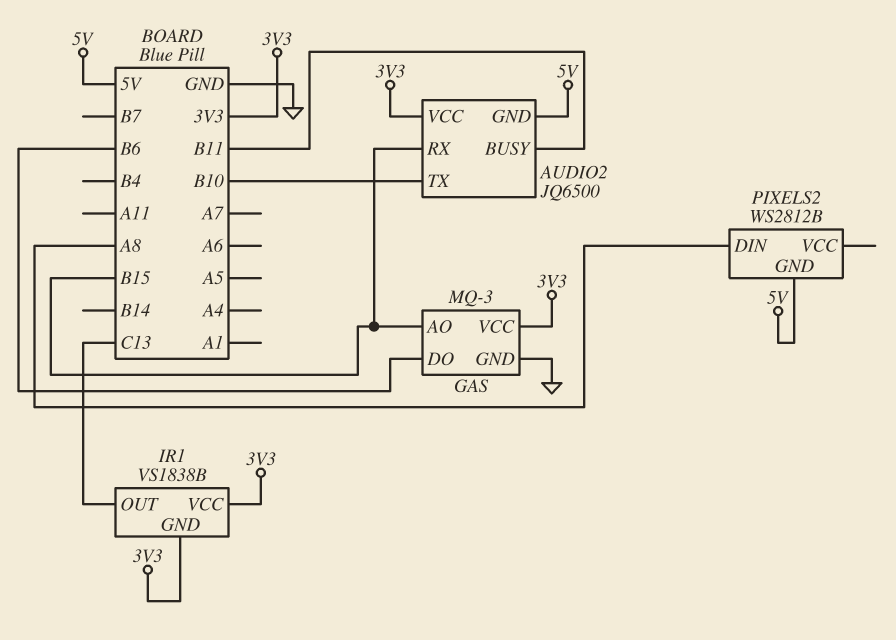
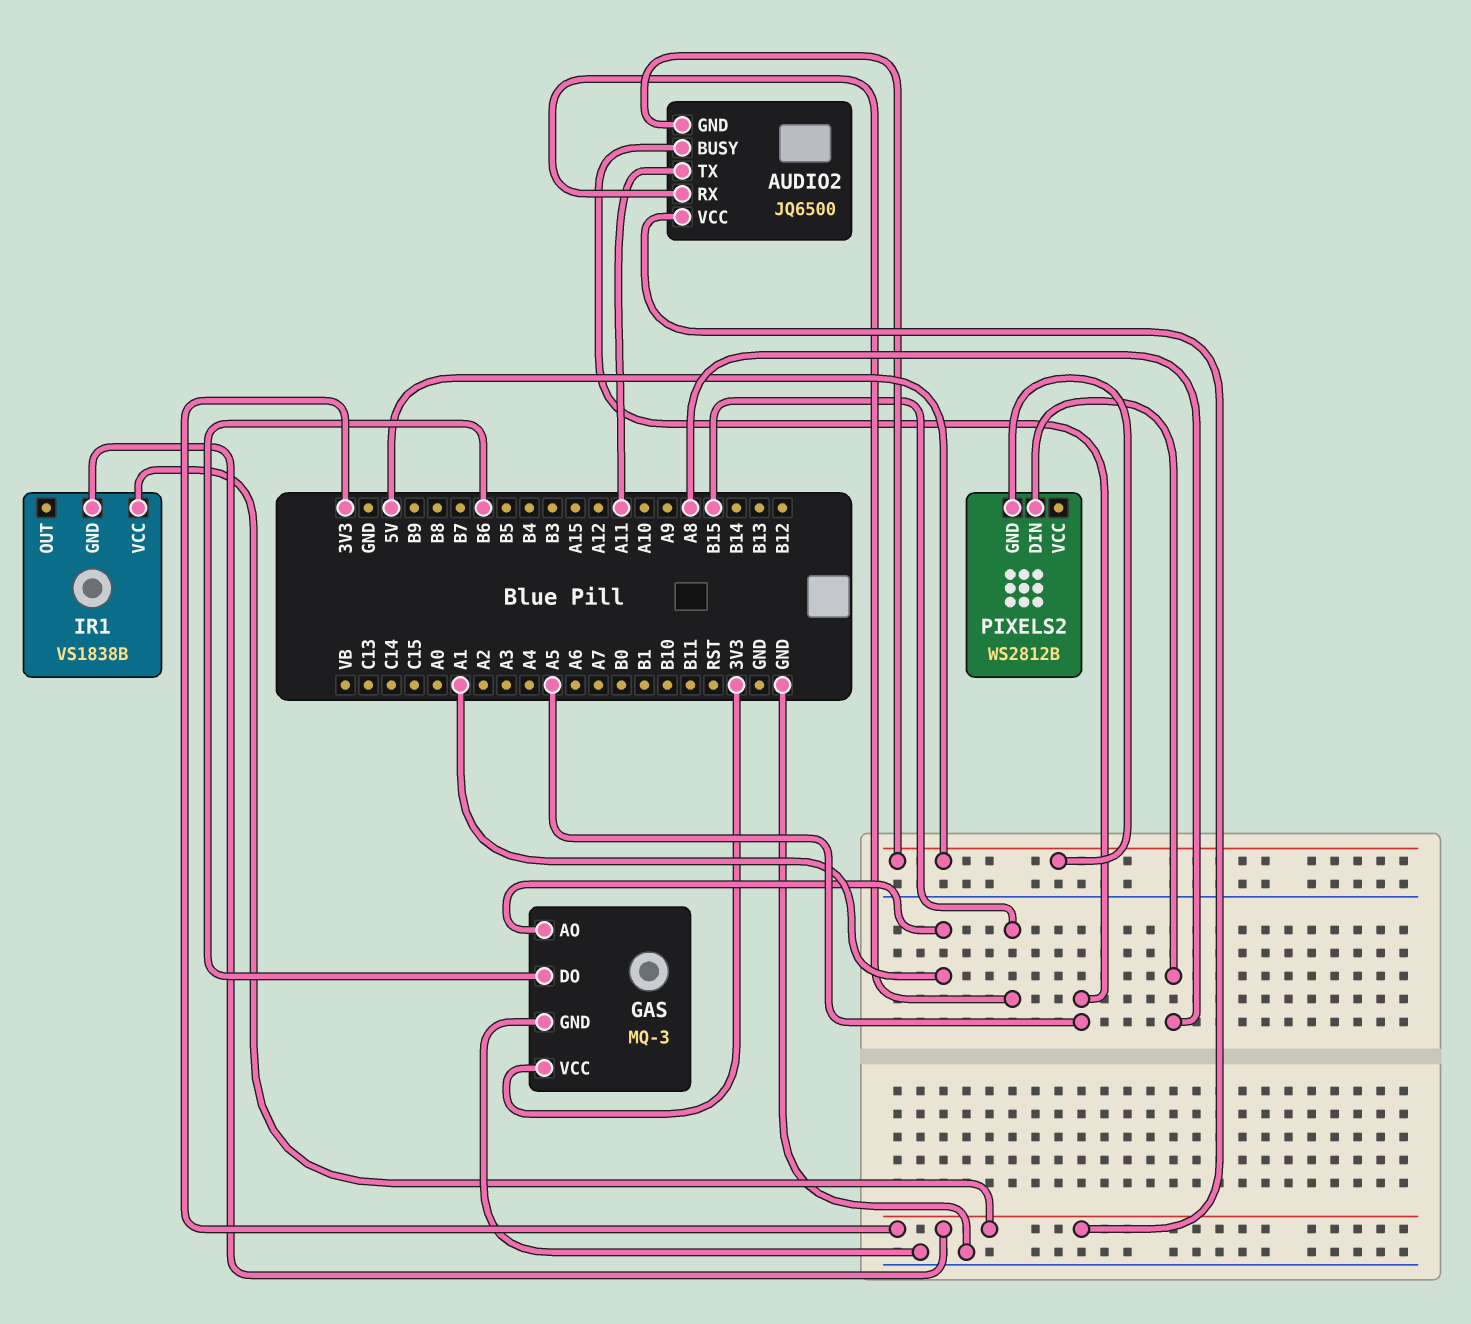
AUDIO2 pin BUSY: B11 -> A5
AUDIO2 pin TX: B10 -> A11
GAS pin AO: B15 -> A1
IR1 pin OUT: C13 -> none

